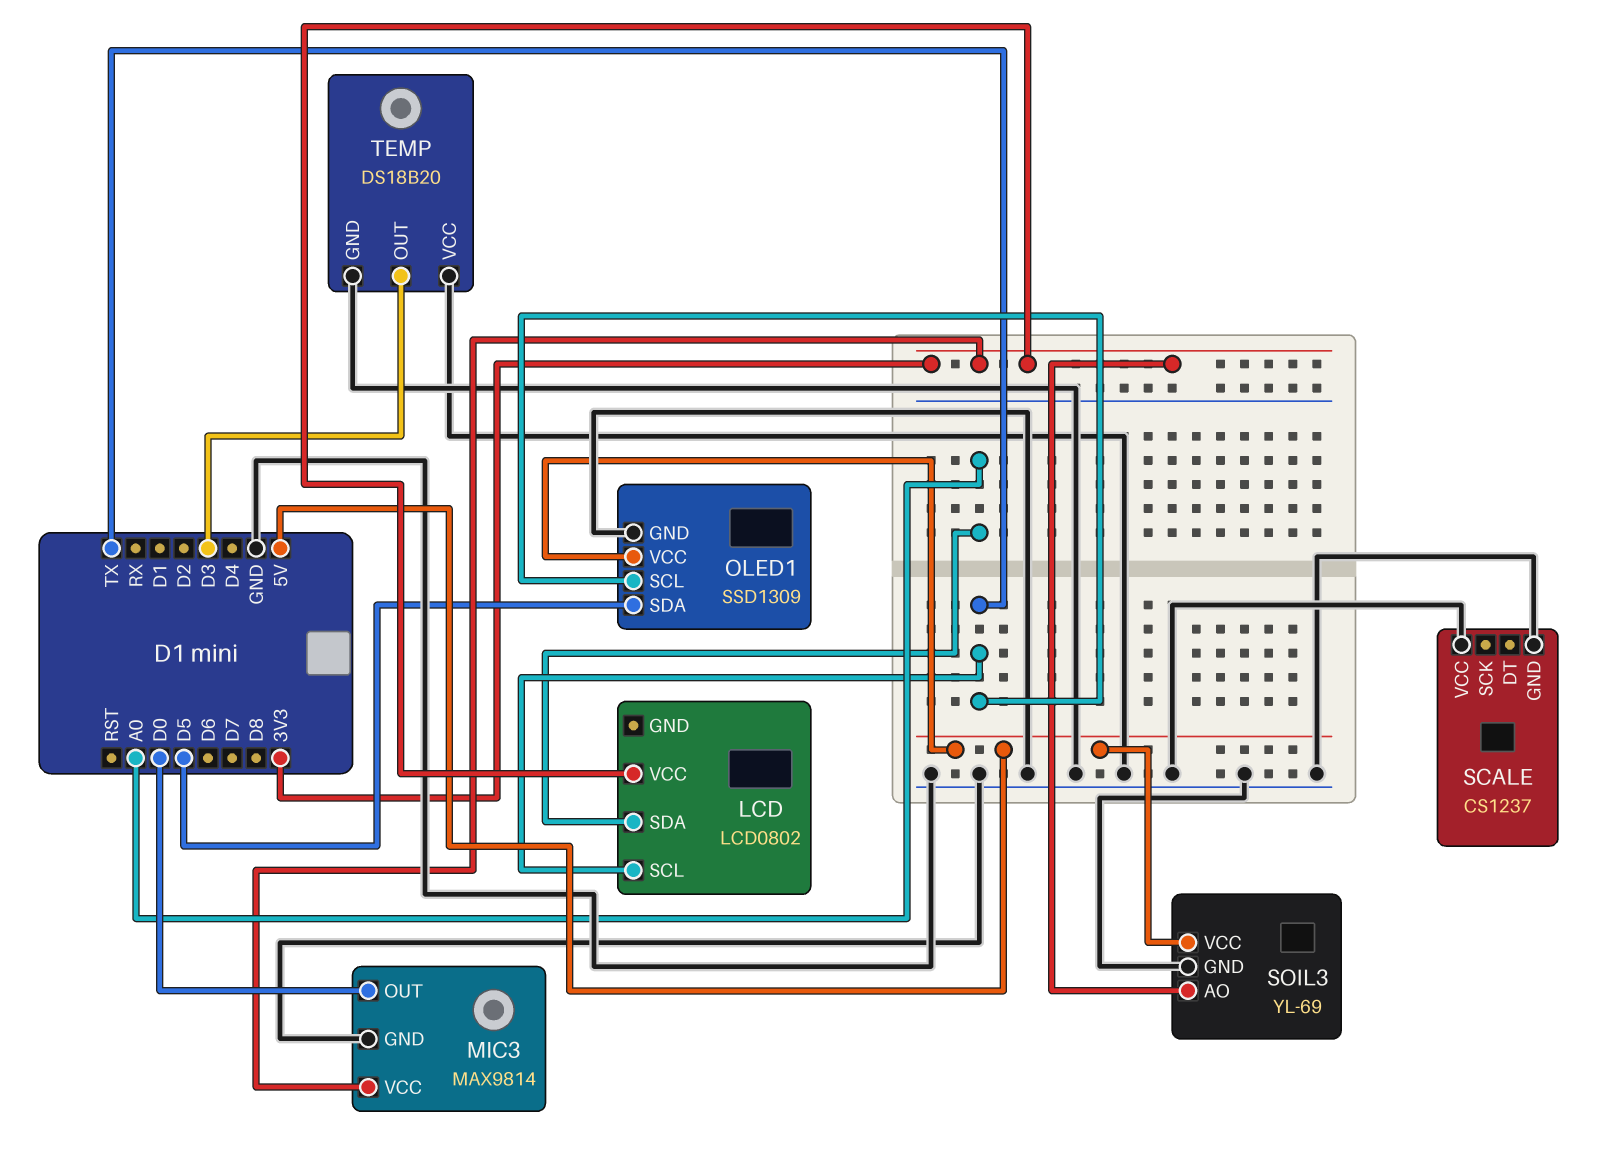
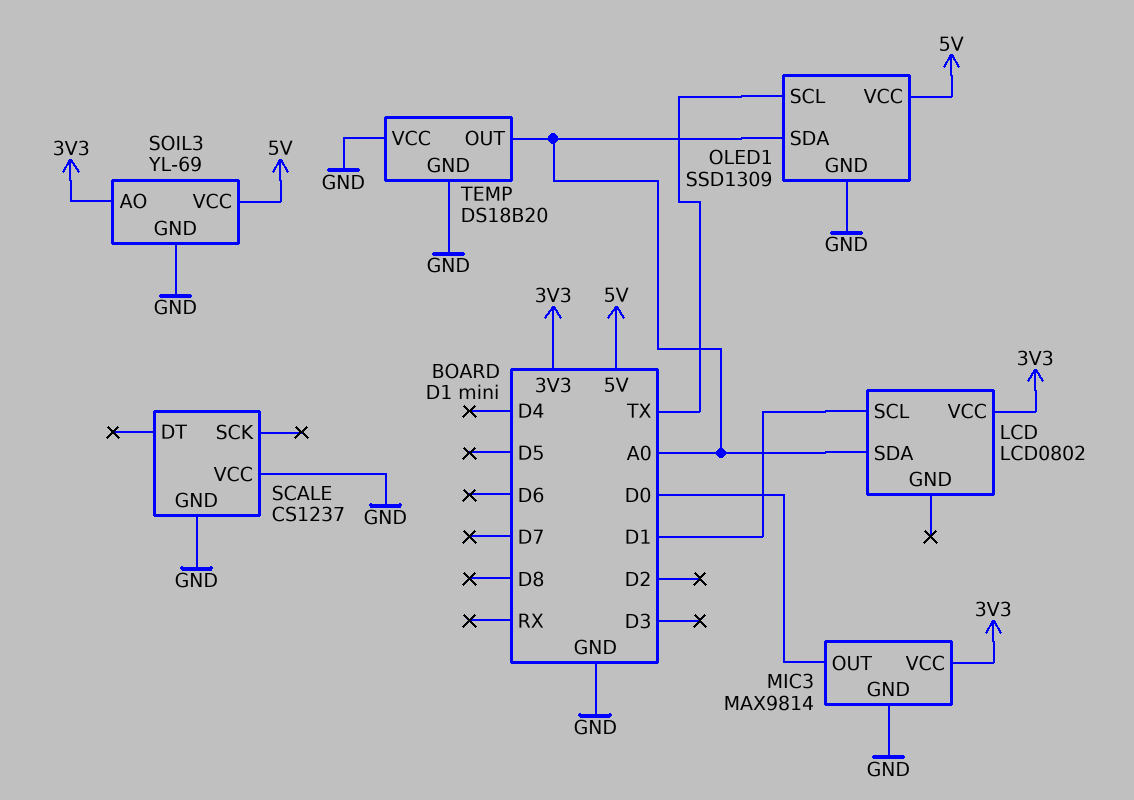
LCD pin SCL: TX -> D1
OLED1 pin SDA: D5 -> A0
TEMP pin OUT: D3 -> A0

